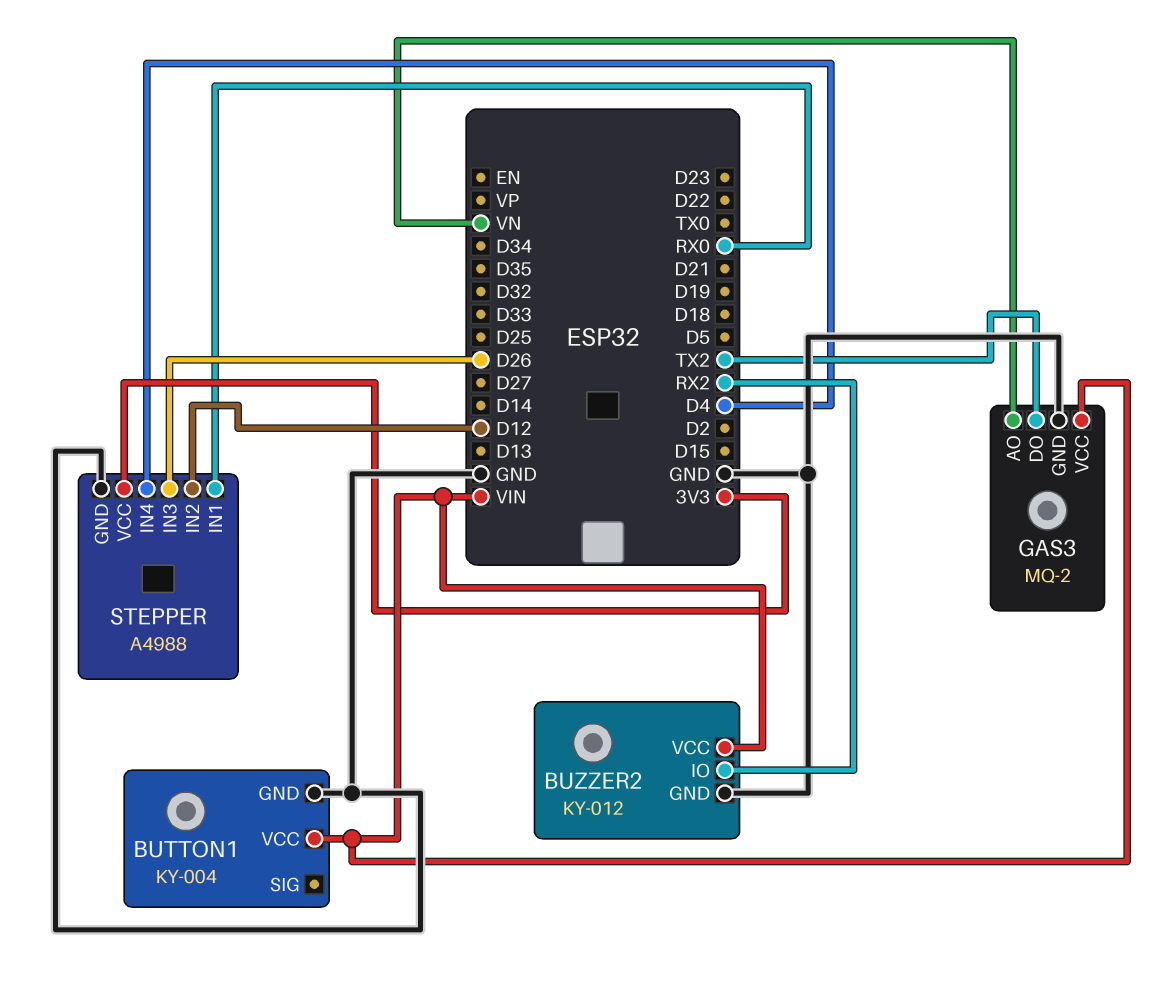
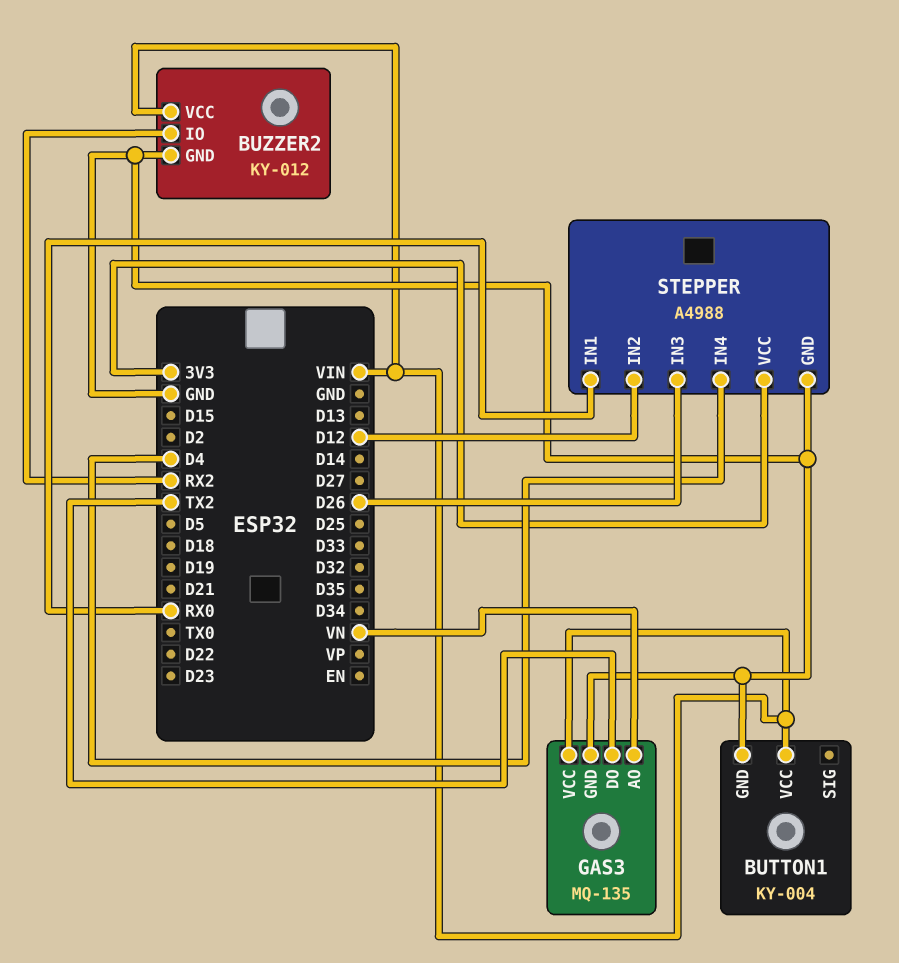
GAS3: MQ-2 -> MQ-135

